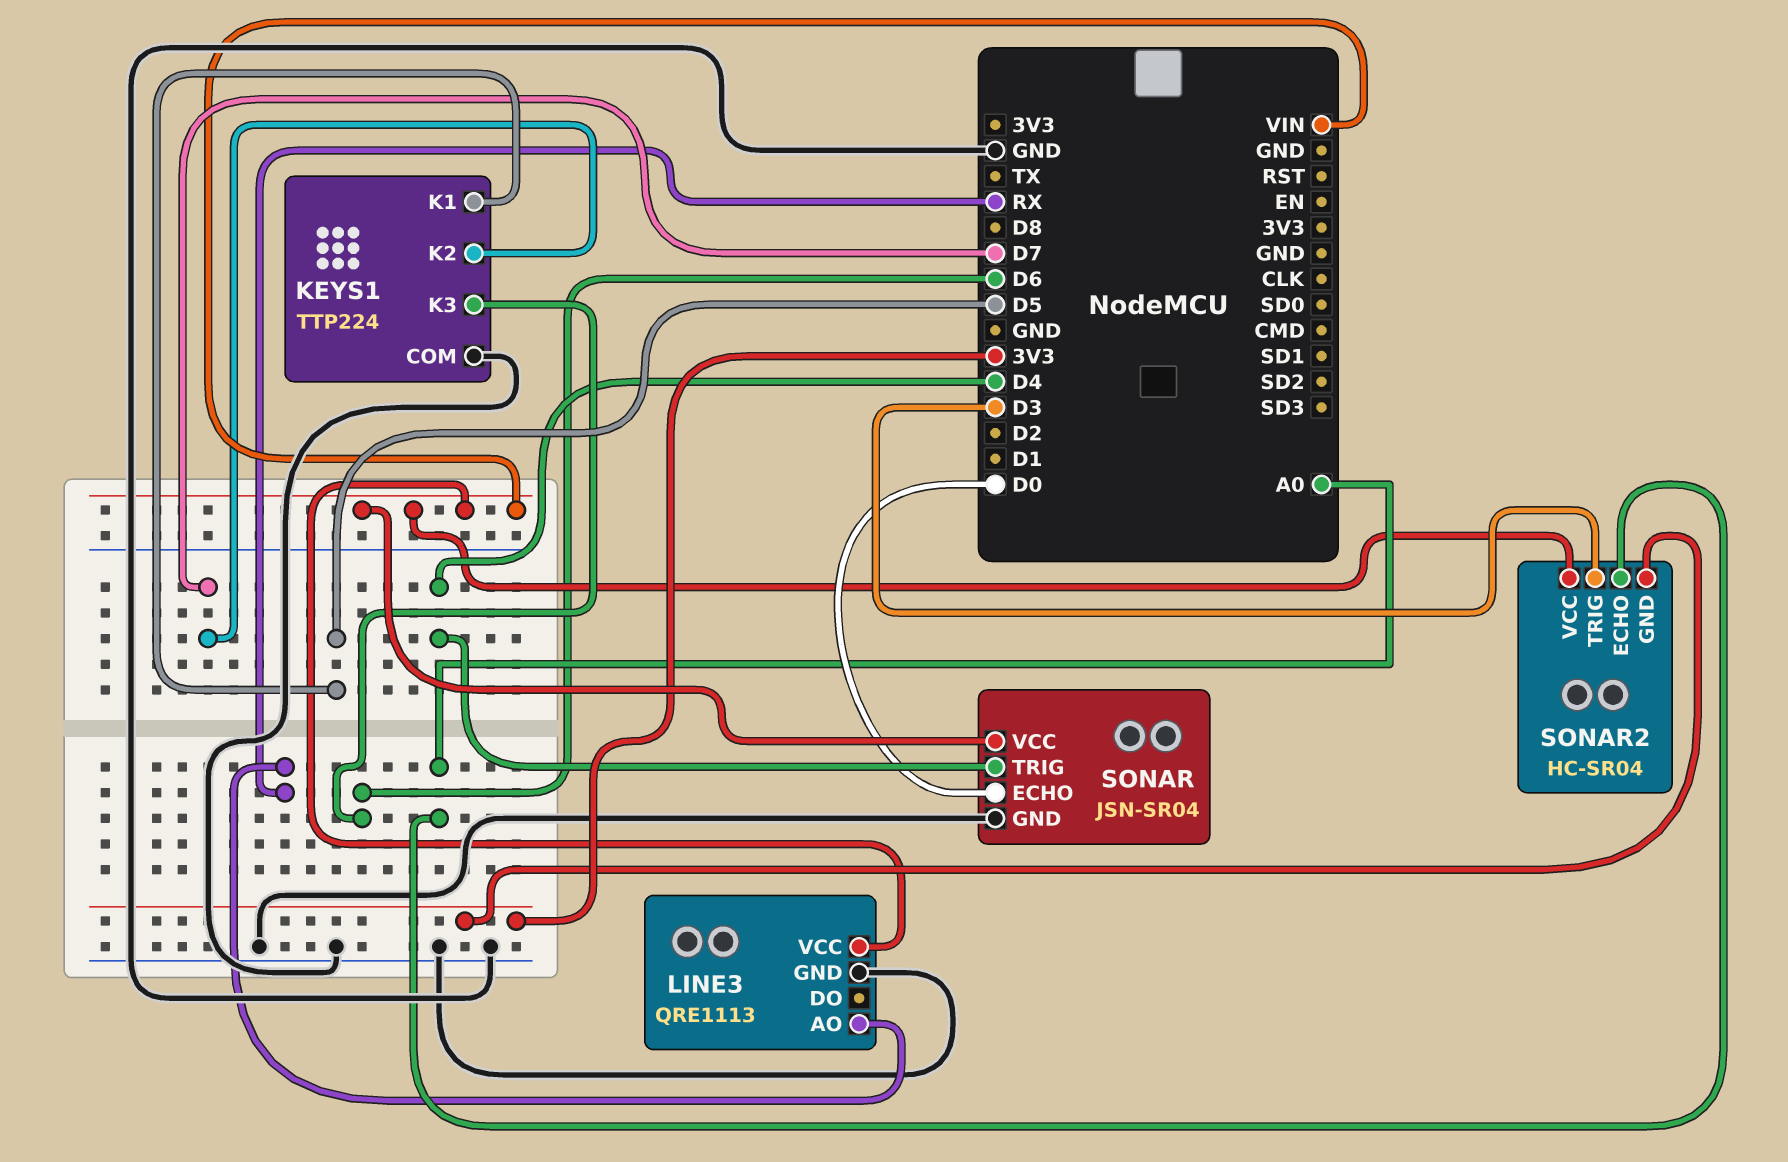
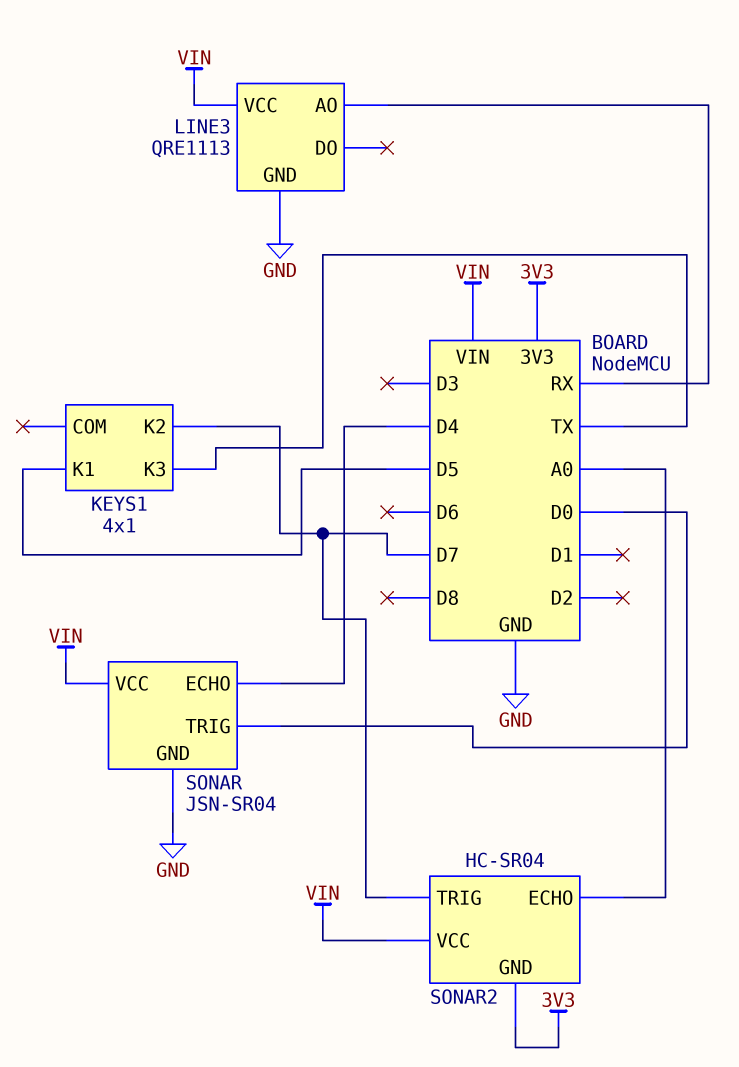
KEYS1: TTP224 -> 4x1
KEYS1 pin COM: GND -> none
KEYS1 pin K3: D6 -> TX
SONAR pin ECHO: D0 -> D4
SONAR pin TRIG: D4 -> D0
SONAR2 pin TRIG: D3 -> D7

